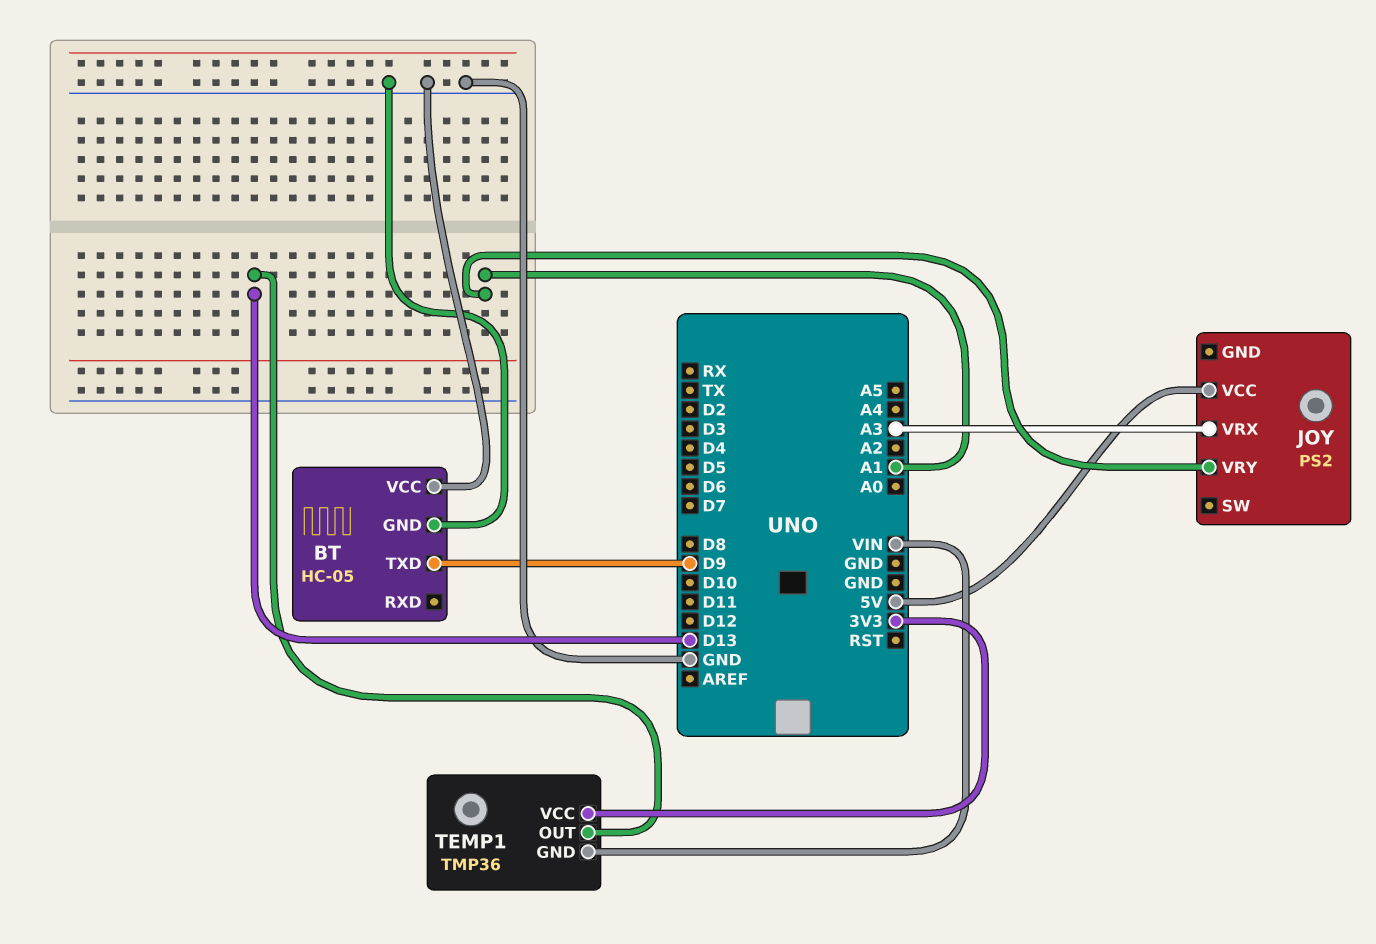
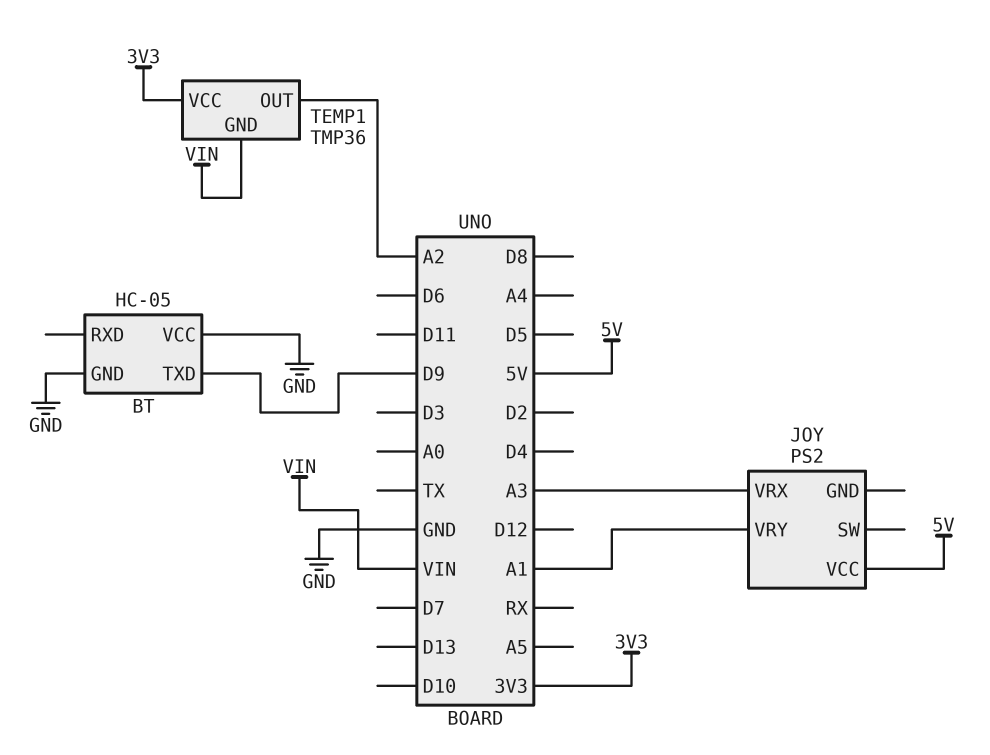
TEMP1 pin OUT: D13 -> A2

